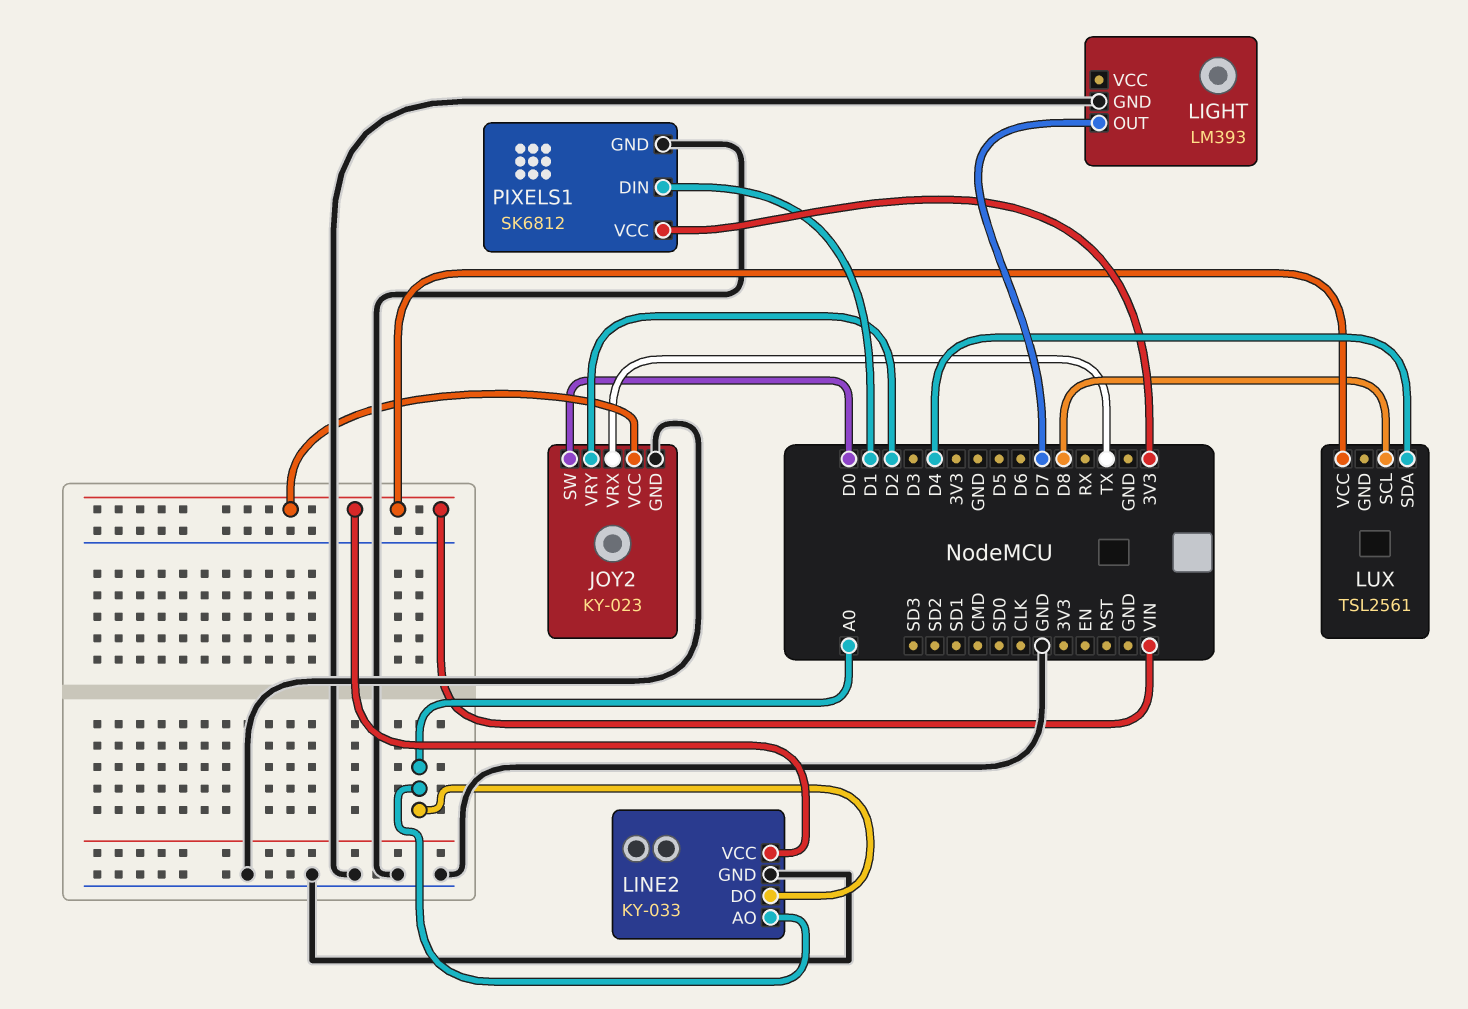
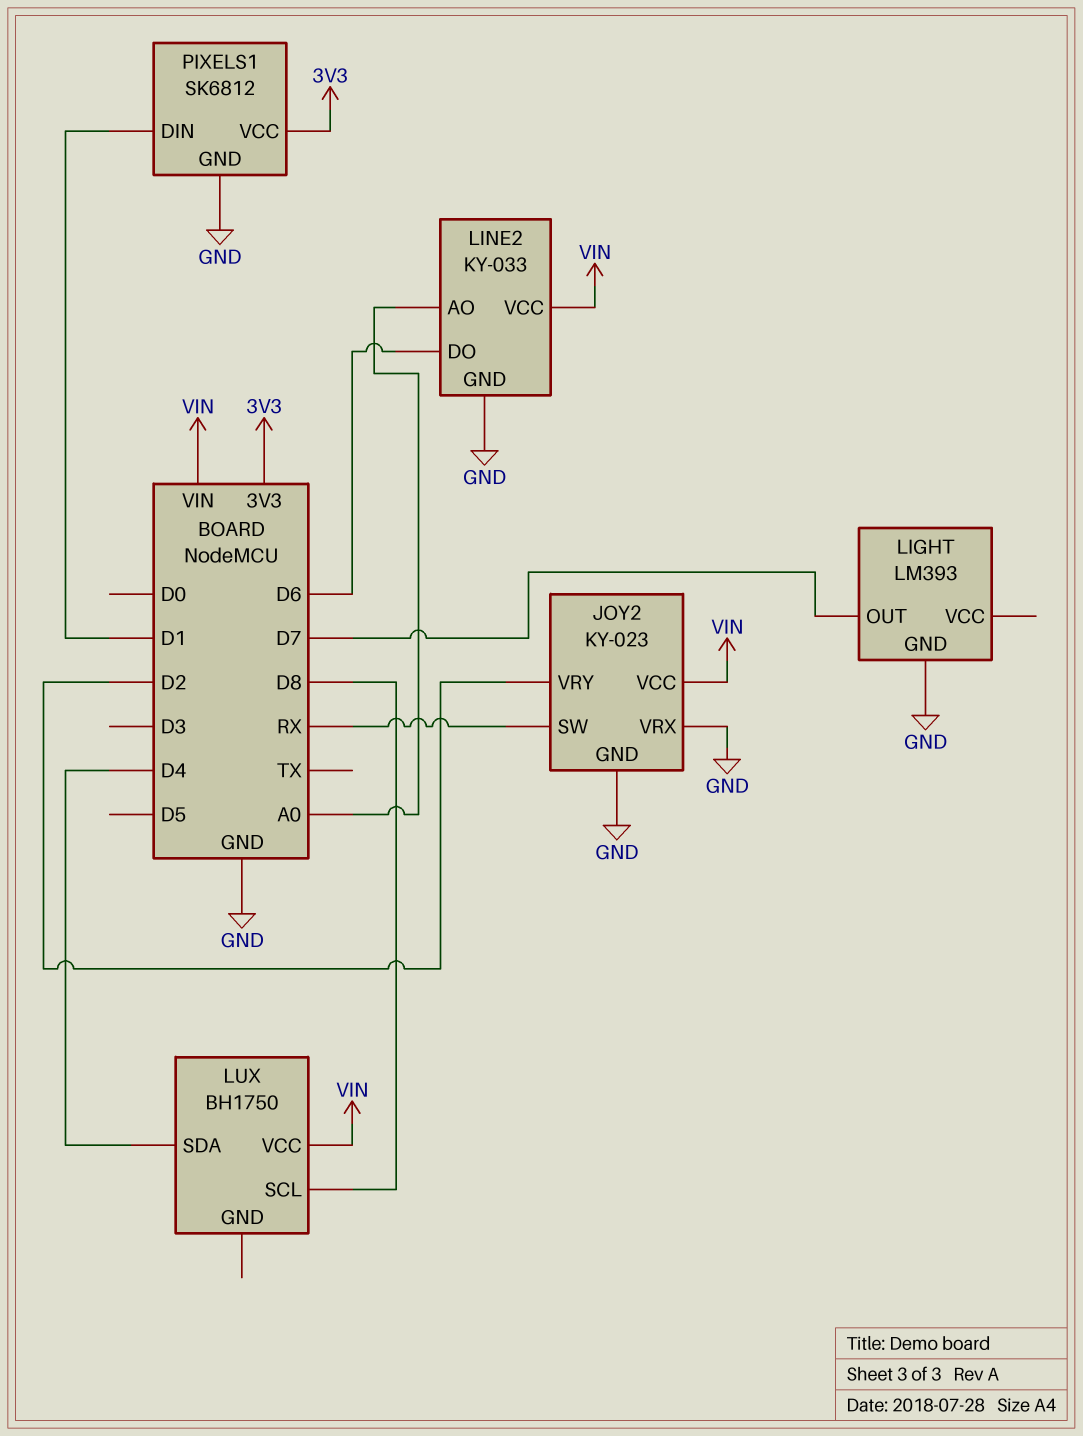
JOY2 pin SW: D0 -> RX
JOY2 pin VRX: TX -> GND
LINE2 pin DO: A0 -> D6
LUX: TSL2561 -> BH1750

